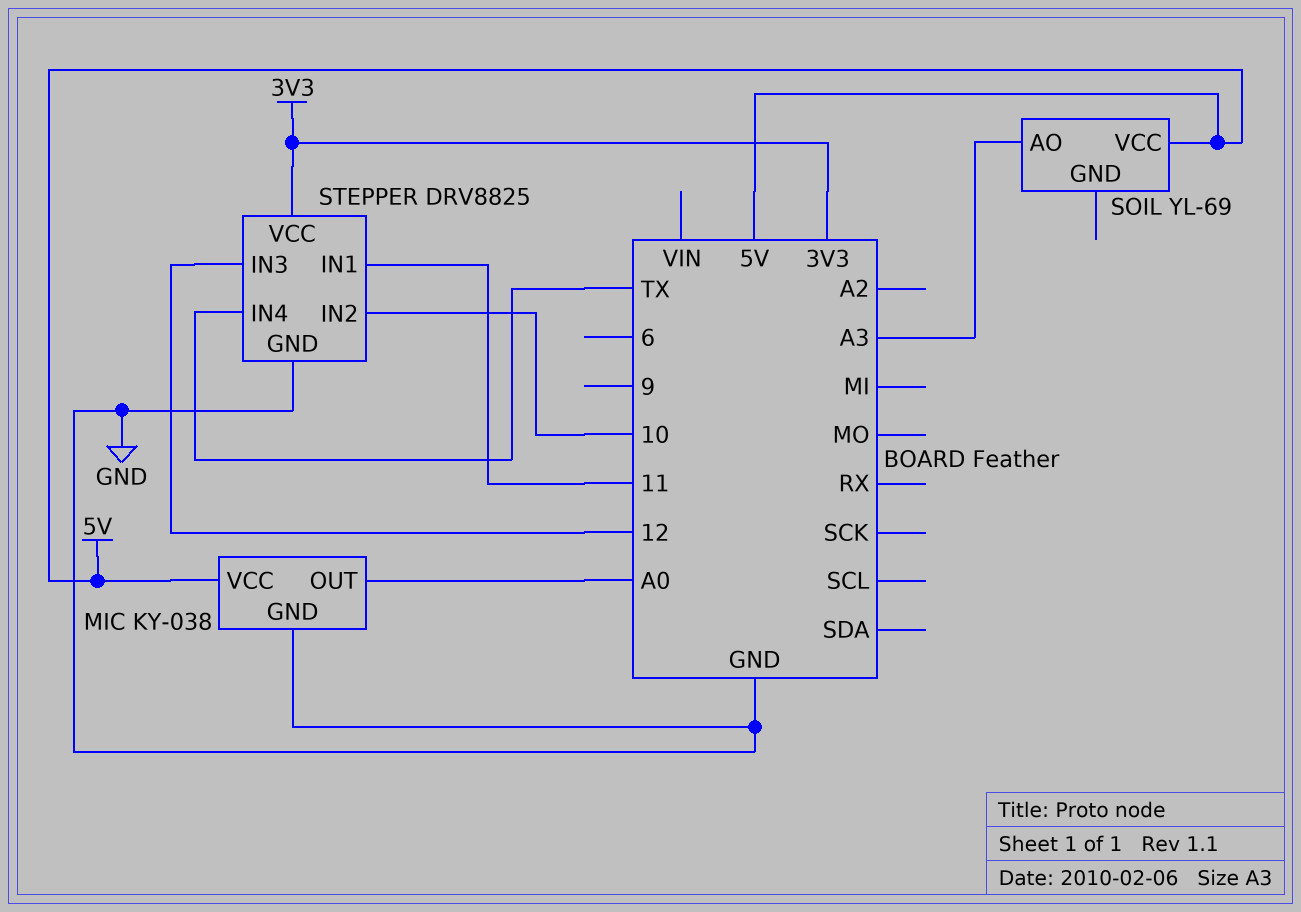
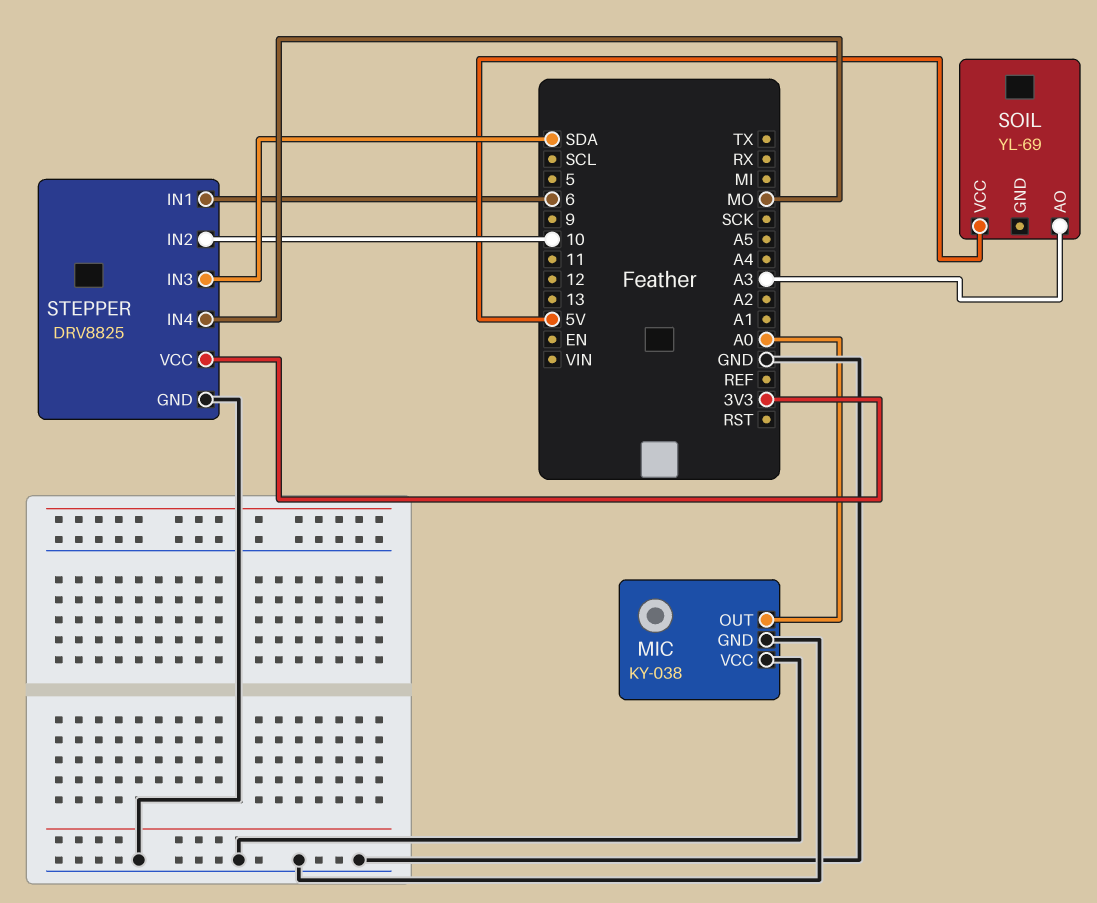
MIC pin VCC: 5V -> GND
STEPPER pin IN1: 11 -> 6
STEPPER pin IN3: 12 -> SDA
STEPPER pin IN4: TX -> MO

